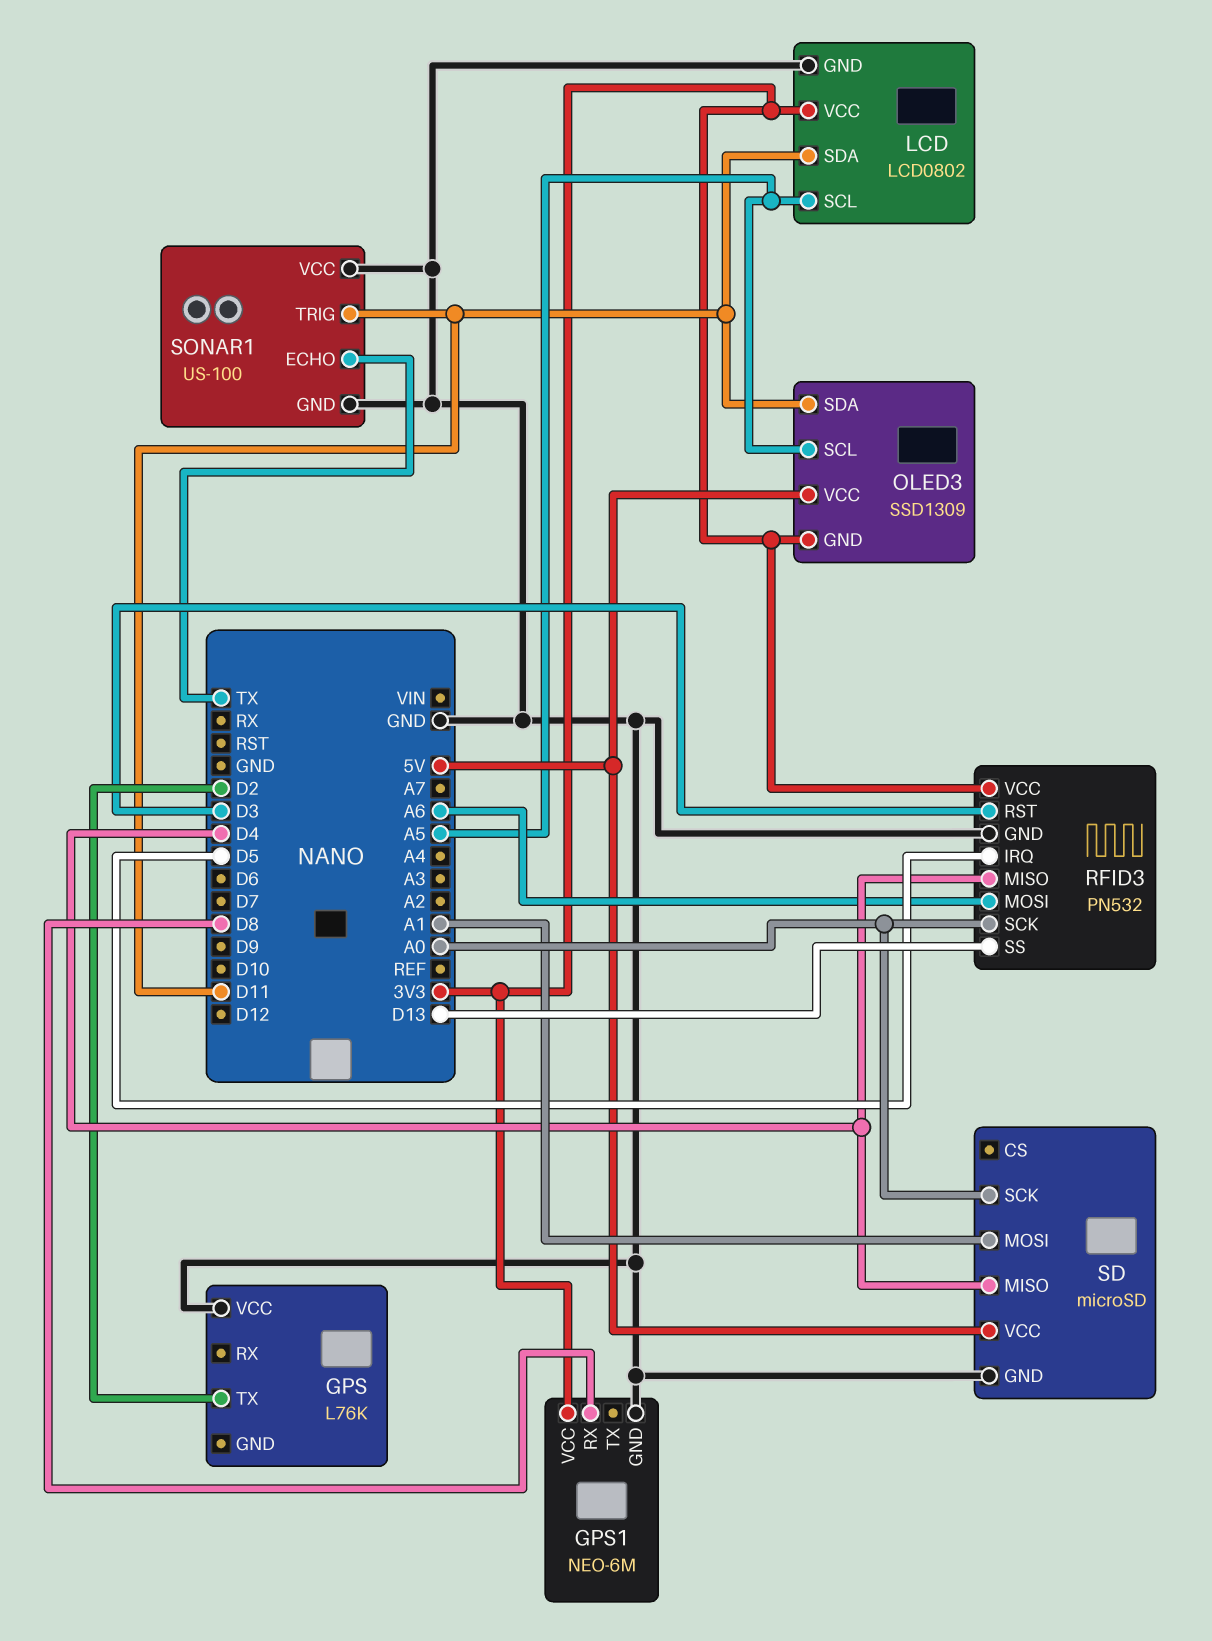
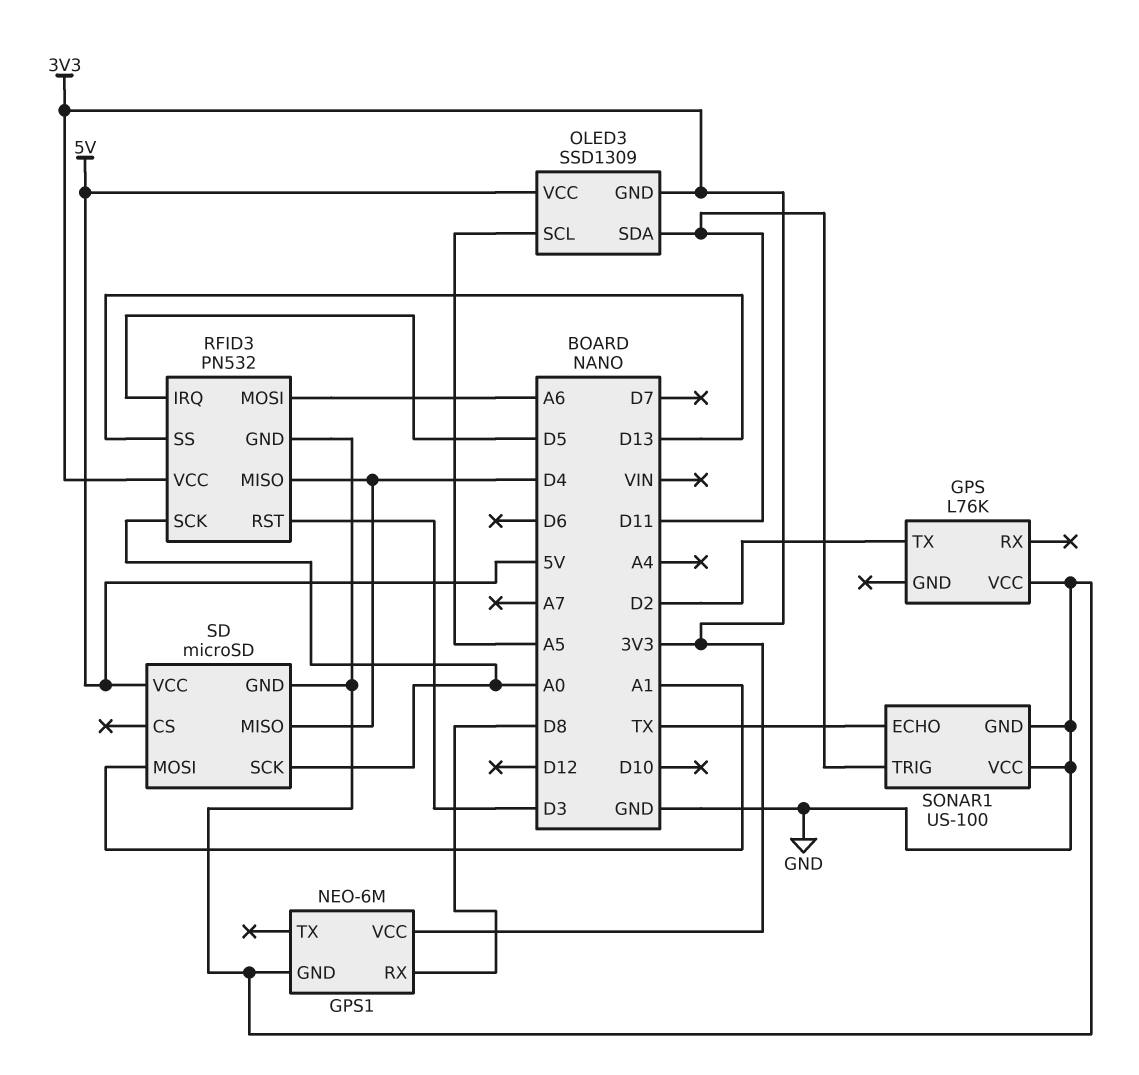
LCD: LCD0802 -> none
LCD pin GND: GND -> none
LCD pin SCL: A5 -> none
LCD pin SDA: D11 -> none
LCD pin VCC: 3V3 -> none

